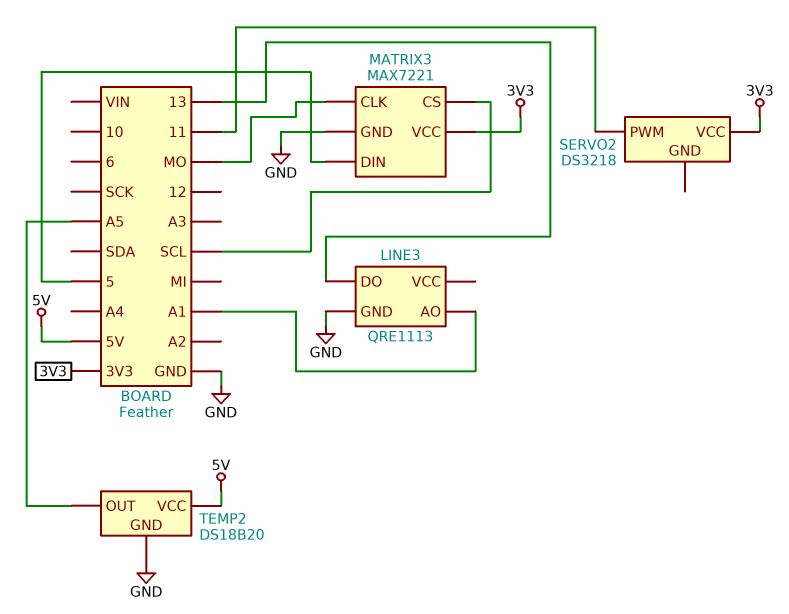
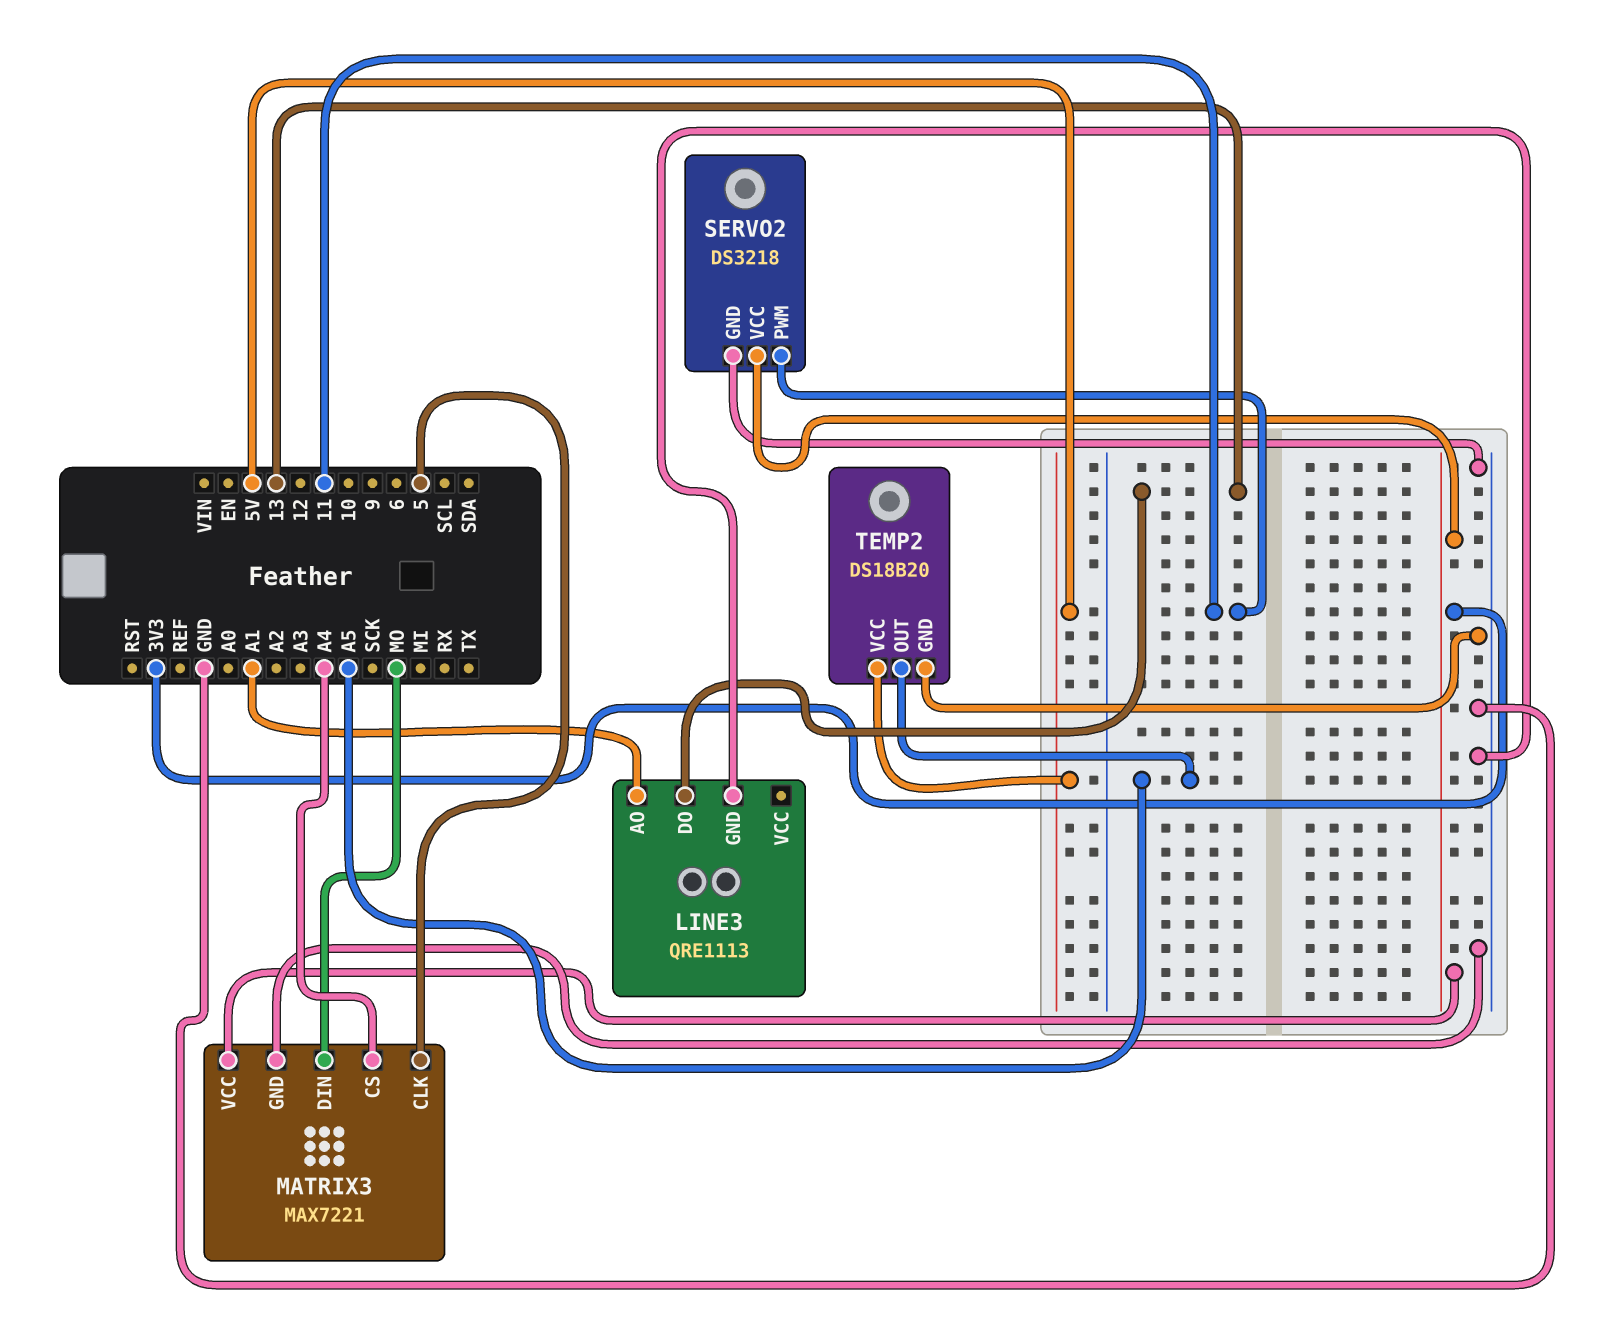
MATRIX3 pin CLK: MO -> 5
MATRIX3 pin CS: SCL -> A4
MATRIX3 pin DIN: 5 -> MO
SERVO2 pin GND: none -> GND

